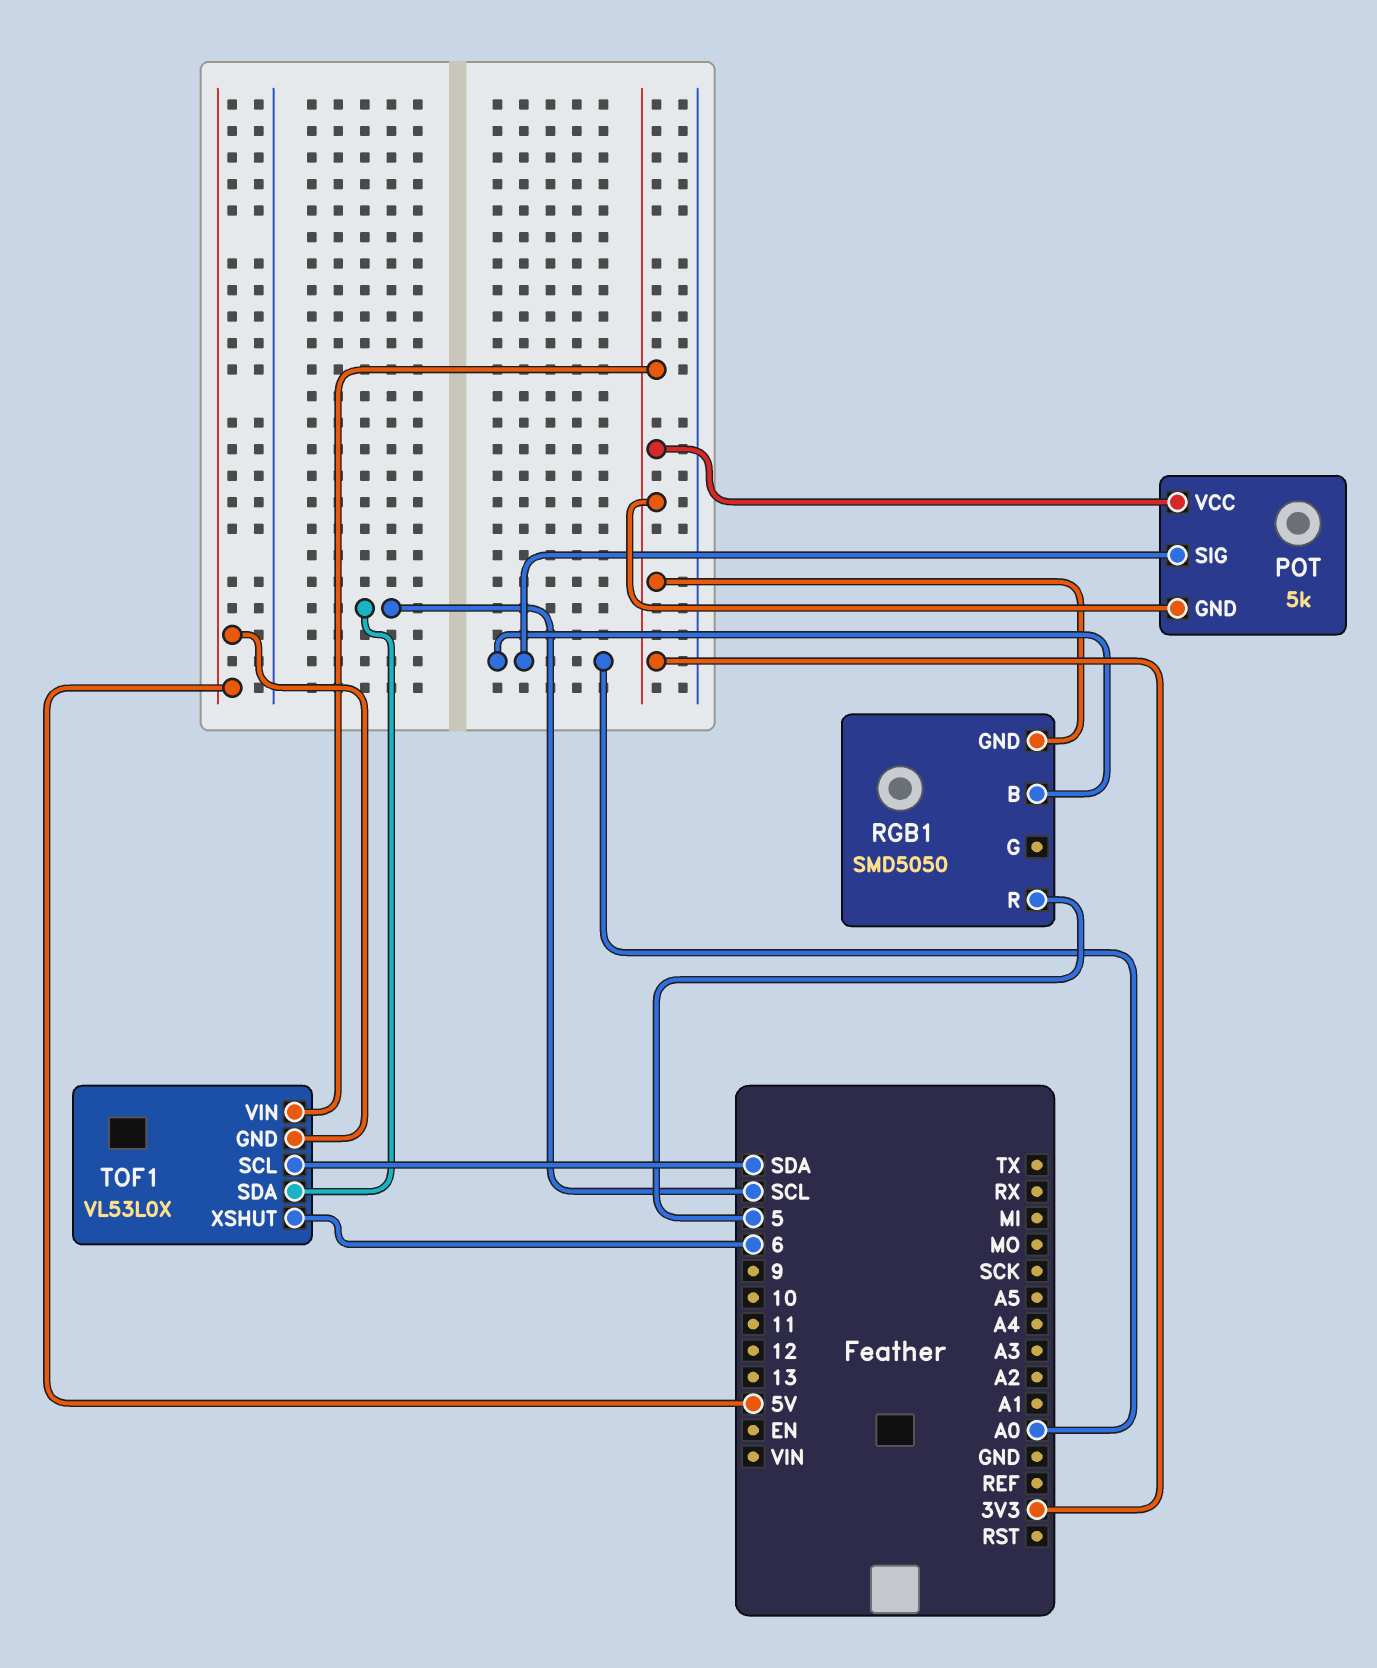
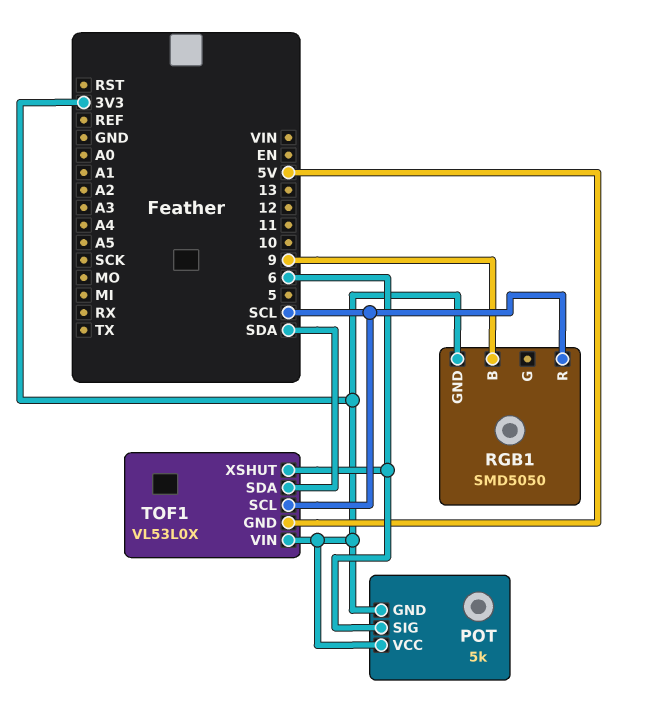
POT pin SIG: A0 -> 6
RGB1 pin B: A0 -> 9
RGB1 pin R: 5 -> SCL
TOF1 pin SCL: SDA -> SCL
TOF1 pin SDA: SCL -> SDA

